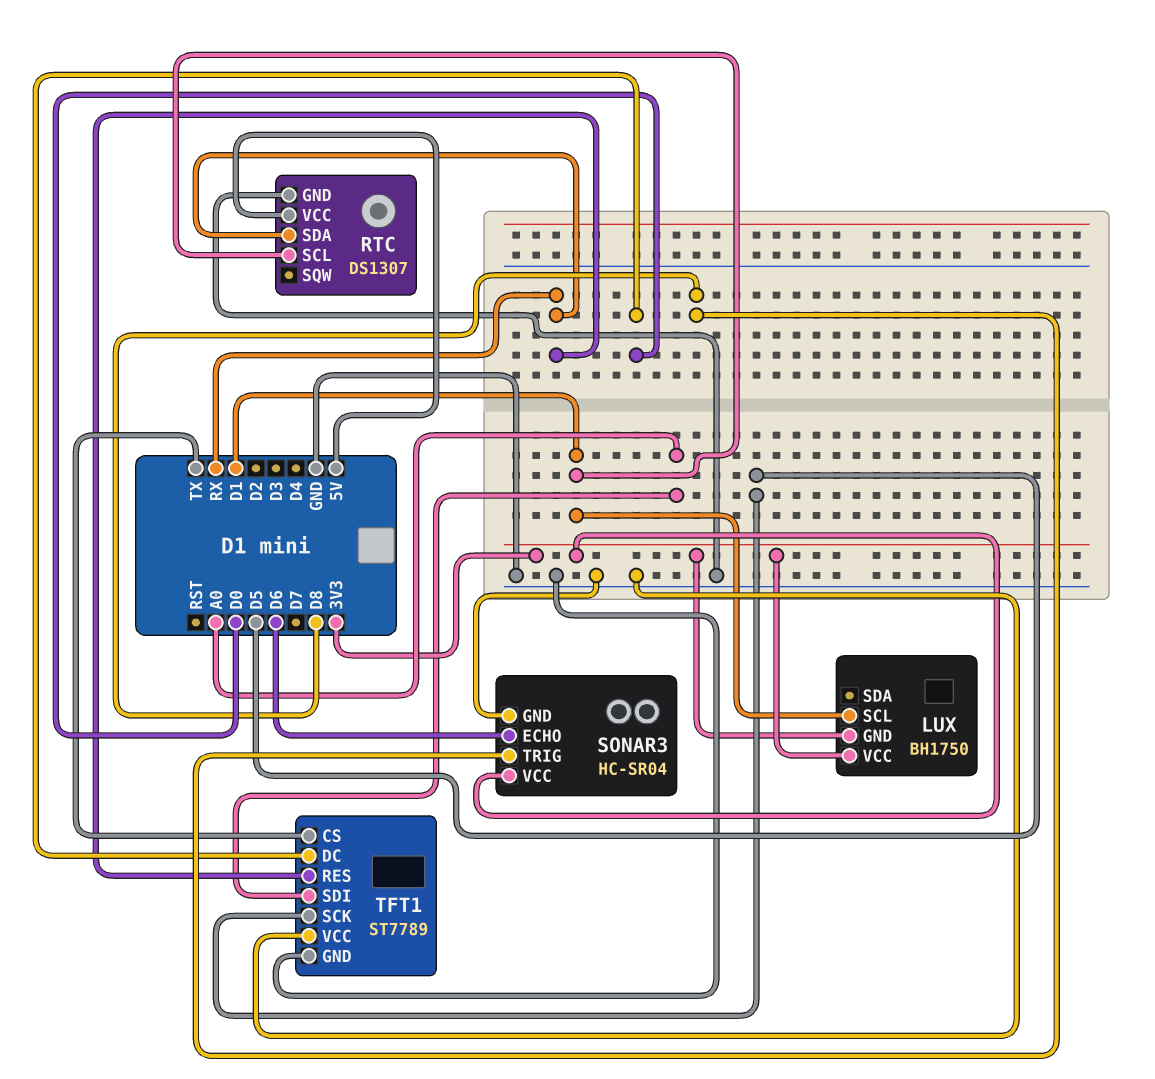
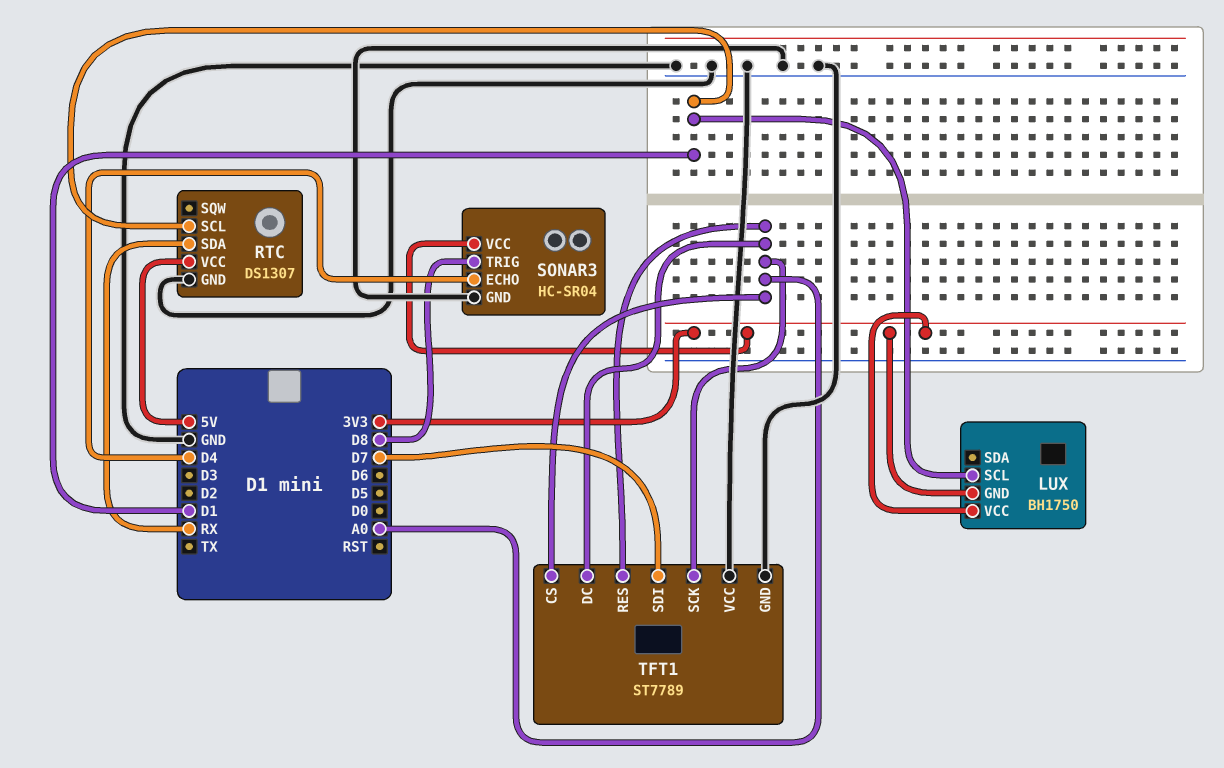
SONAR3 pin ECHO: D6 -> D4
TFT1 pin CS: TX -> A0
TFT1 pin DC: D0 -> A0
TFT1 pin RES: RX -> A0
TFT1 pin SCK: D5 -> A0
TFT1 pin SDI: A0 -> D7

